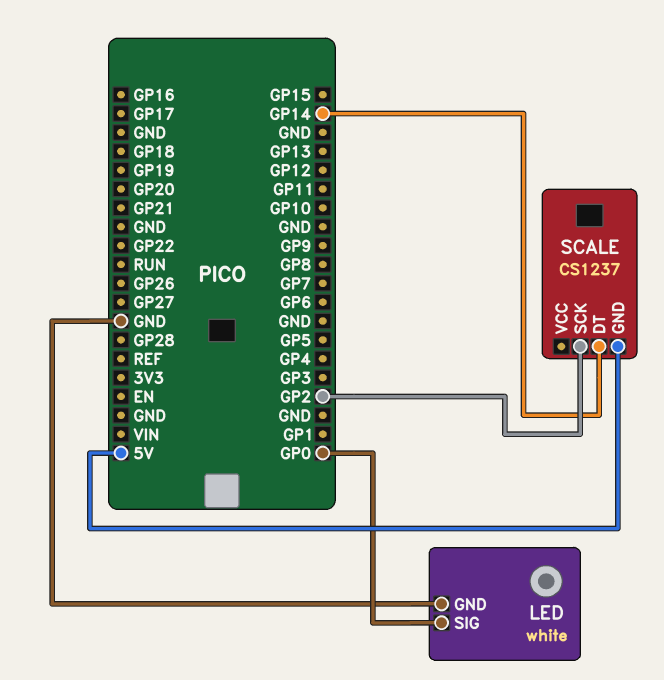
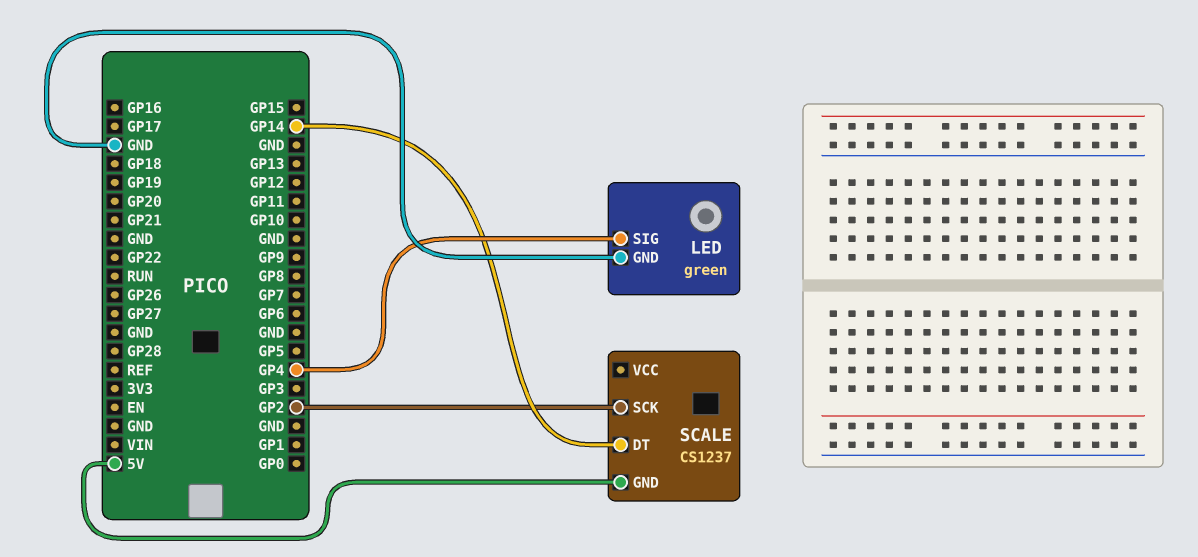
LED: white -> green
LED pin SIG: GP0 -> GP4

